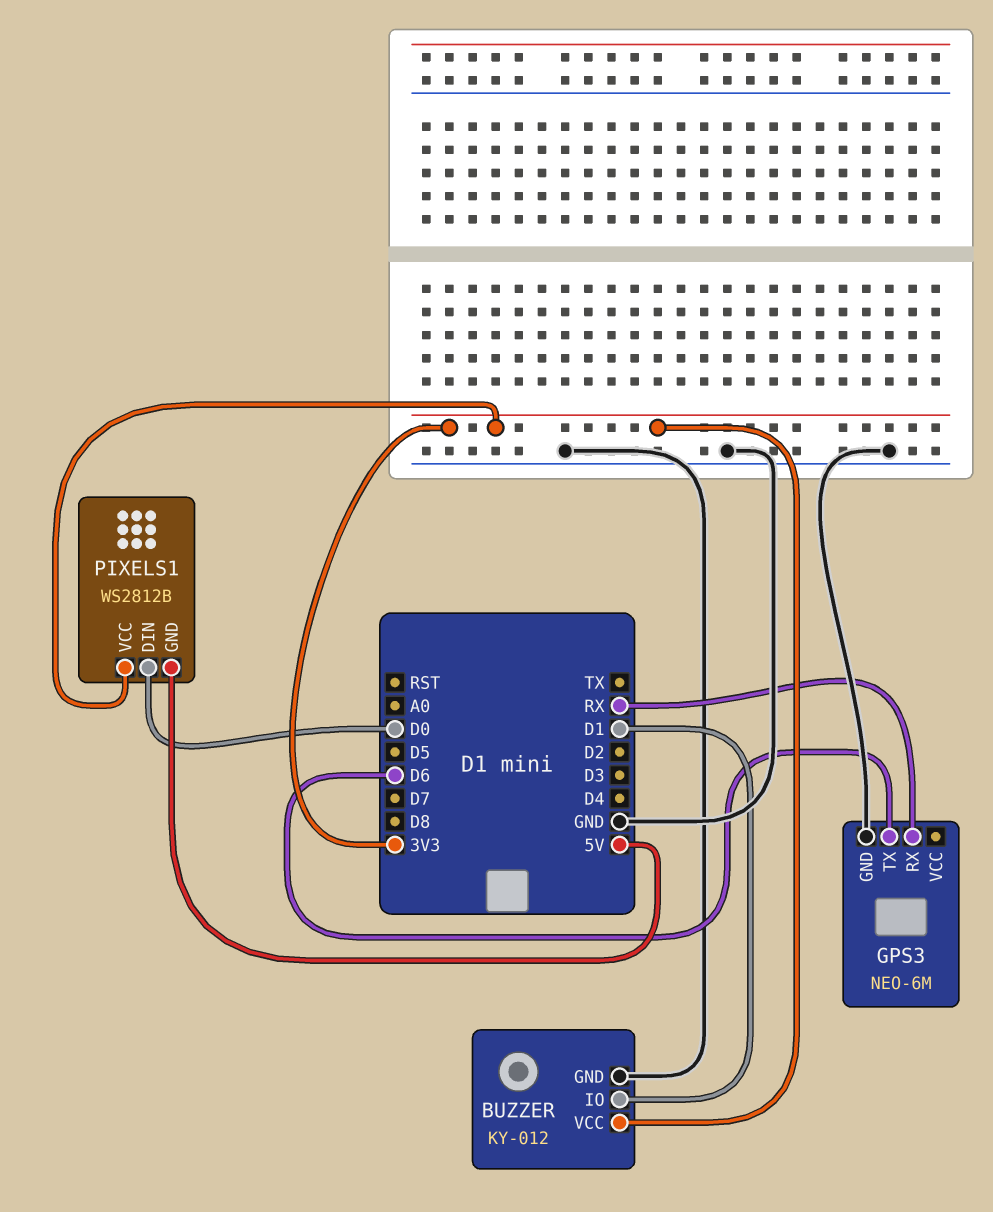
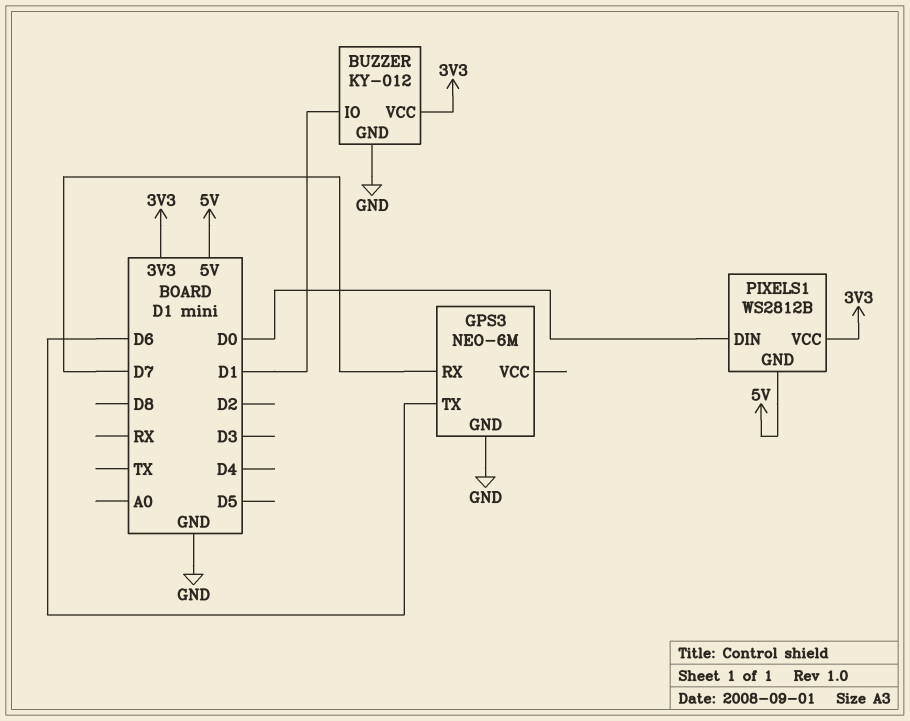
GPS3 pin RX: RX -> D7

